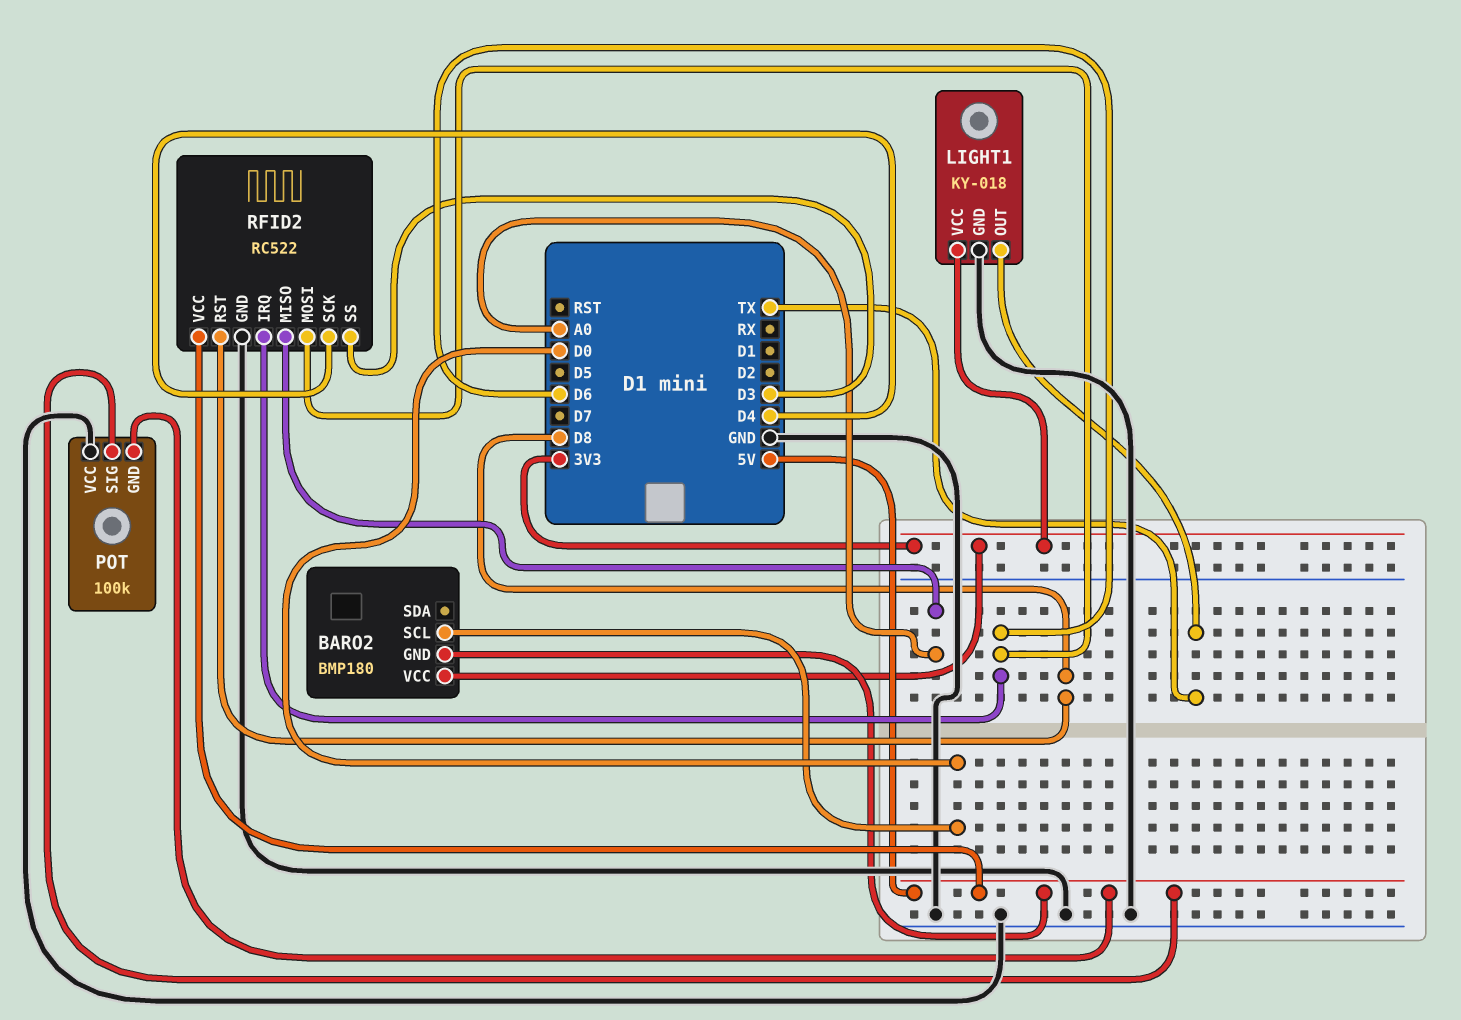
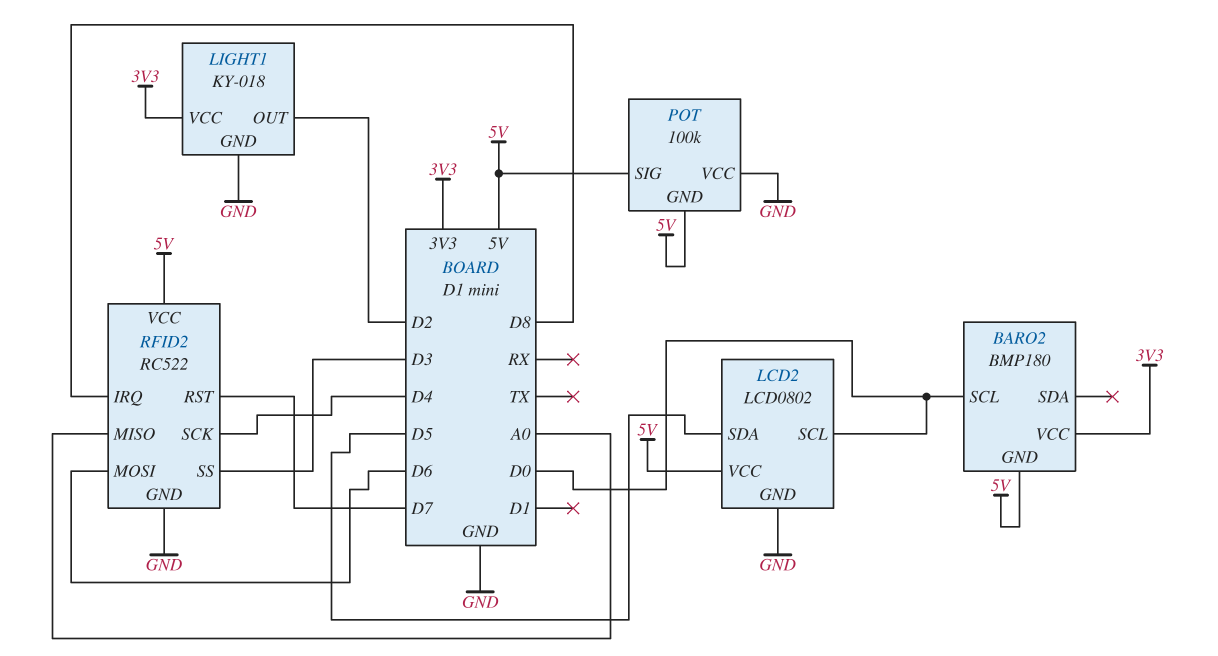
LCD2: none -> LCD0802
LCD2 pin GND: none -> GND
LCD2 pin SCL: none -> D0
LCD2 pin SDA: none -> D5
LCD2 pin VCC: none -> 5V
LIGHT1 pin OUT: TX -> D2
RFID2 pin IRQ: D6 -> D8
RFID2 pin RST: D8 -> D7

